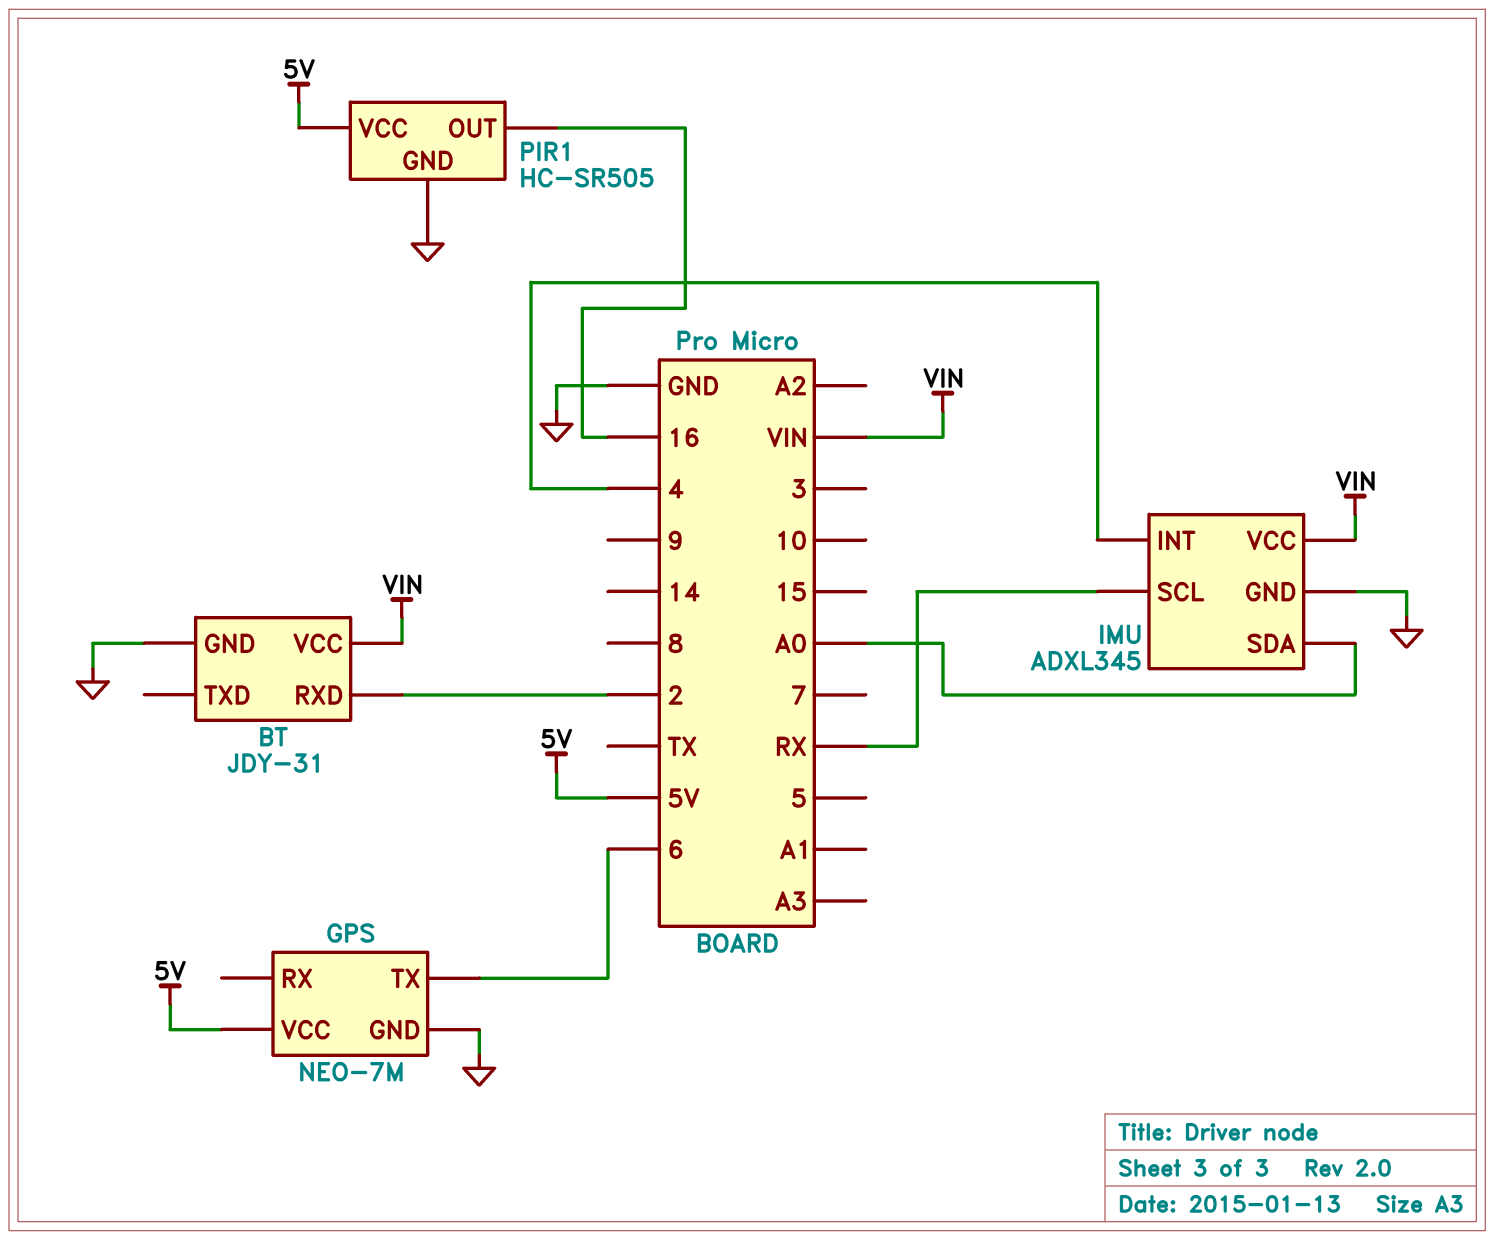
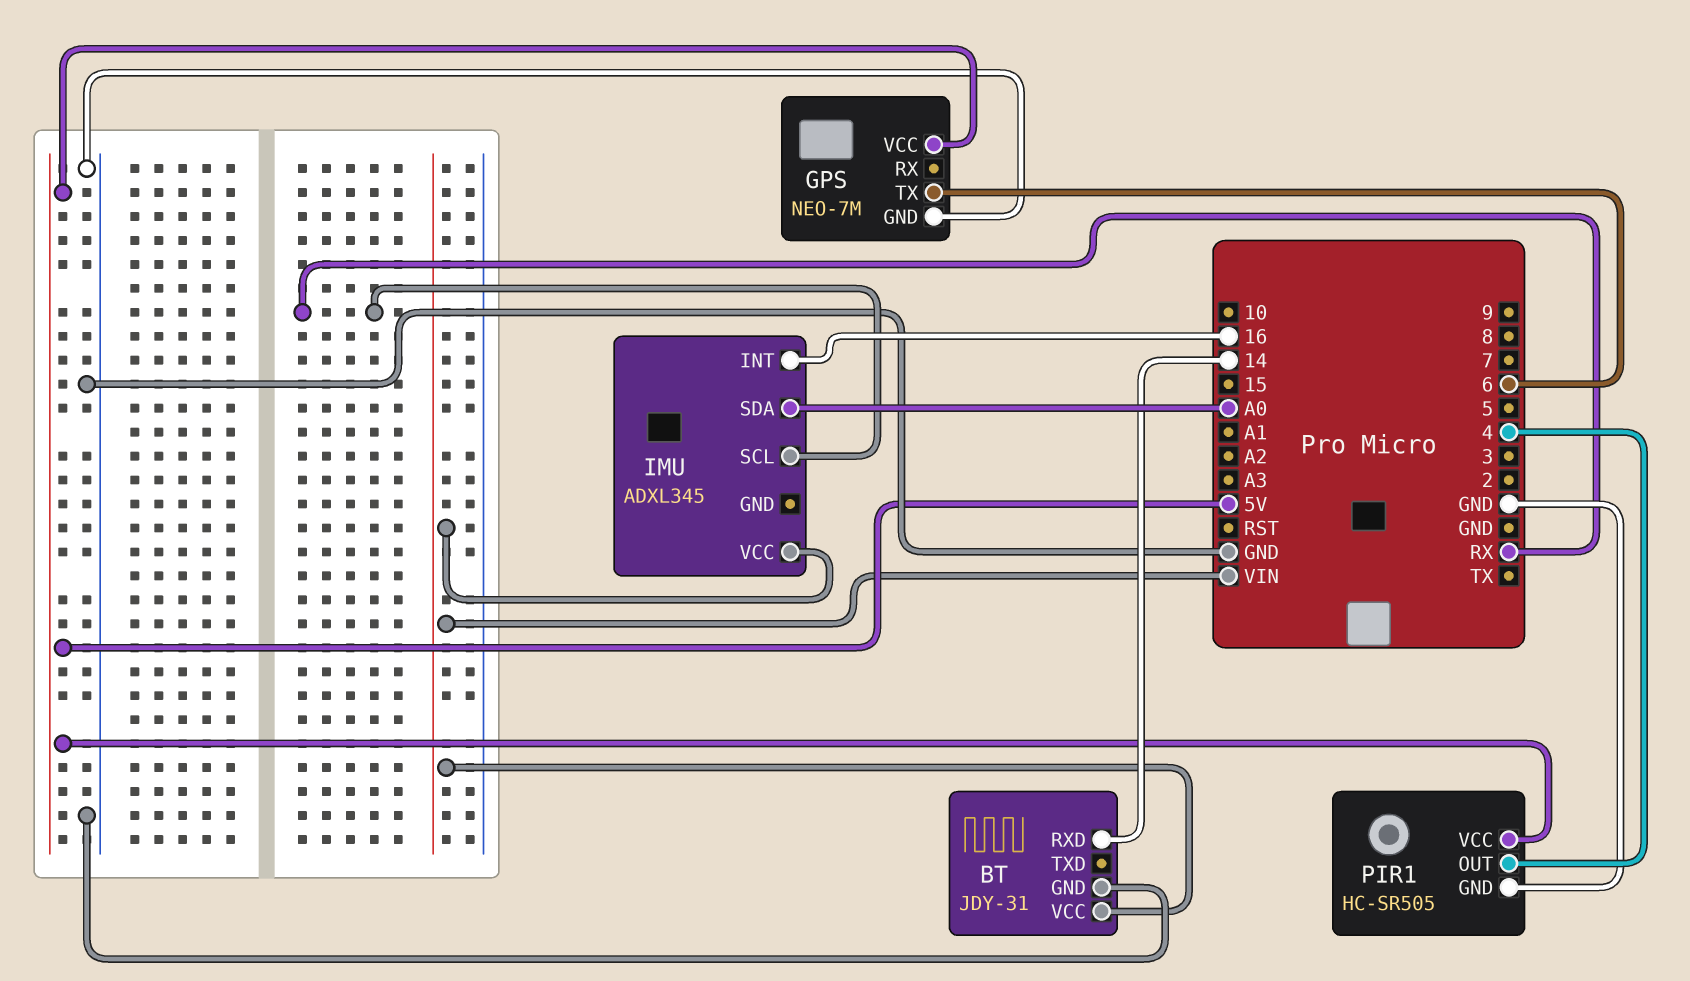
BT pin RXD: 2 -> 14
IMU pin GND: GND -> none
IMU pin INT: 4 -> 16
PIR1 pin OUT: 16 -> 4

